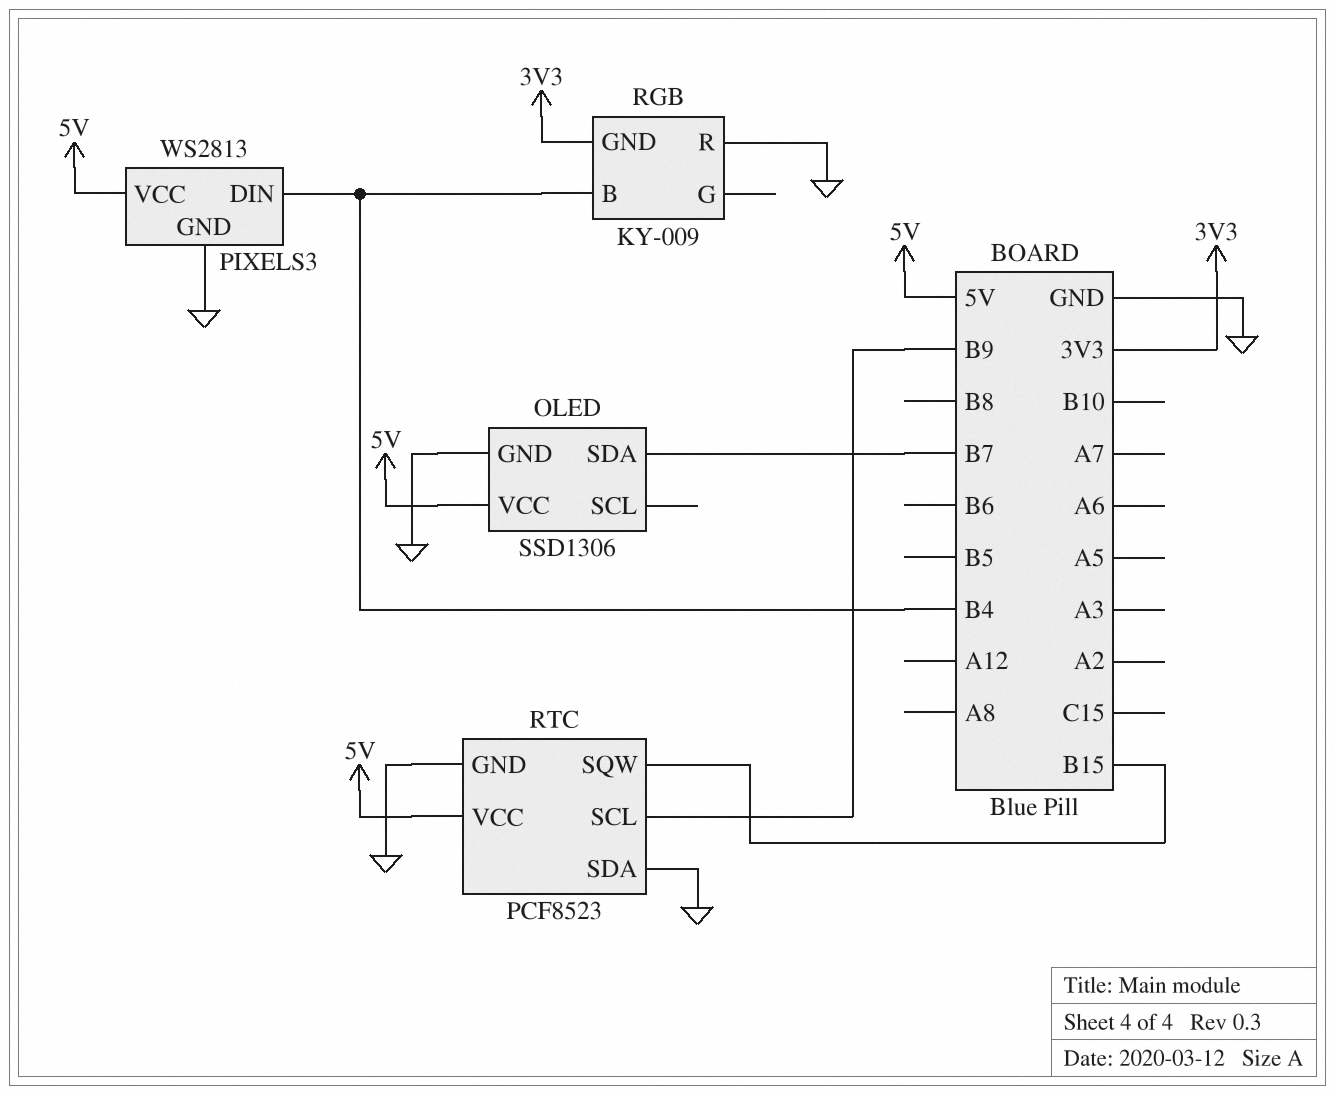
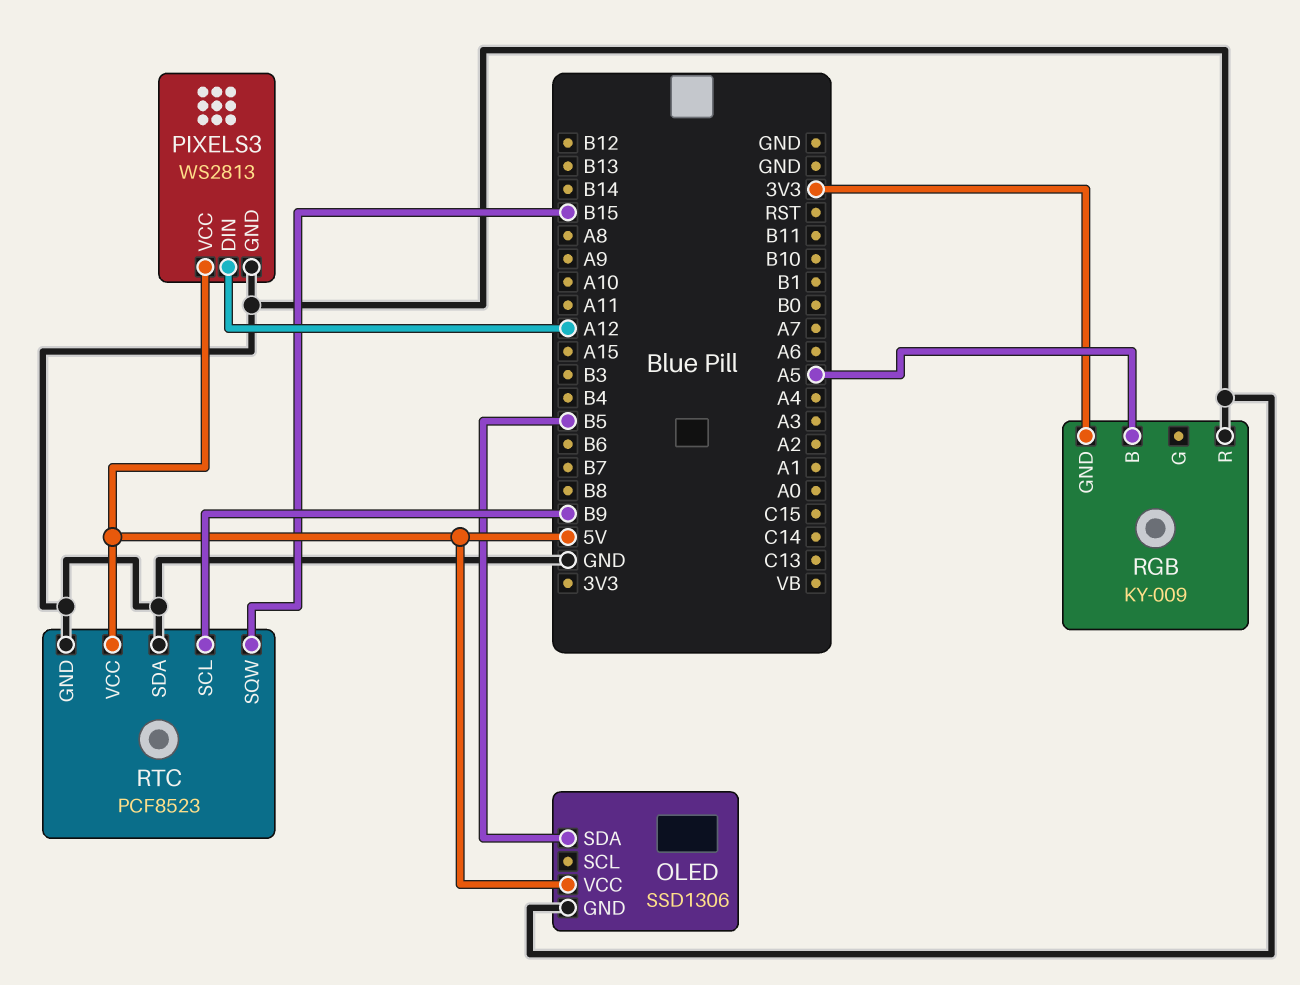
OLED pin SDA: B7 -> B5
PIXELS3 pin DIN: B4 -> A12
RGB pin B: B4 -> A5

